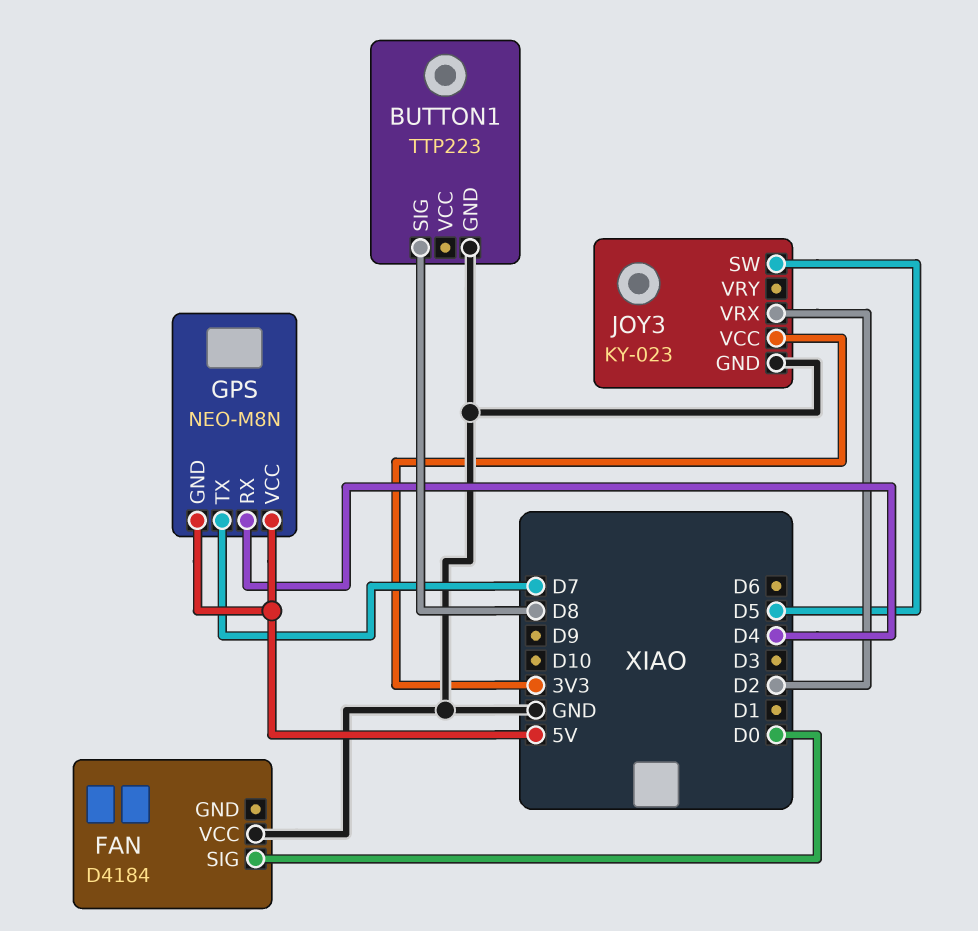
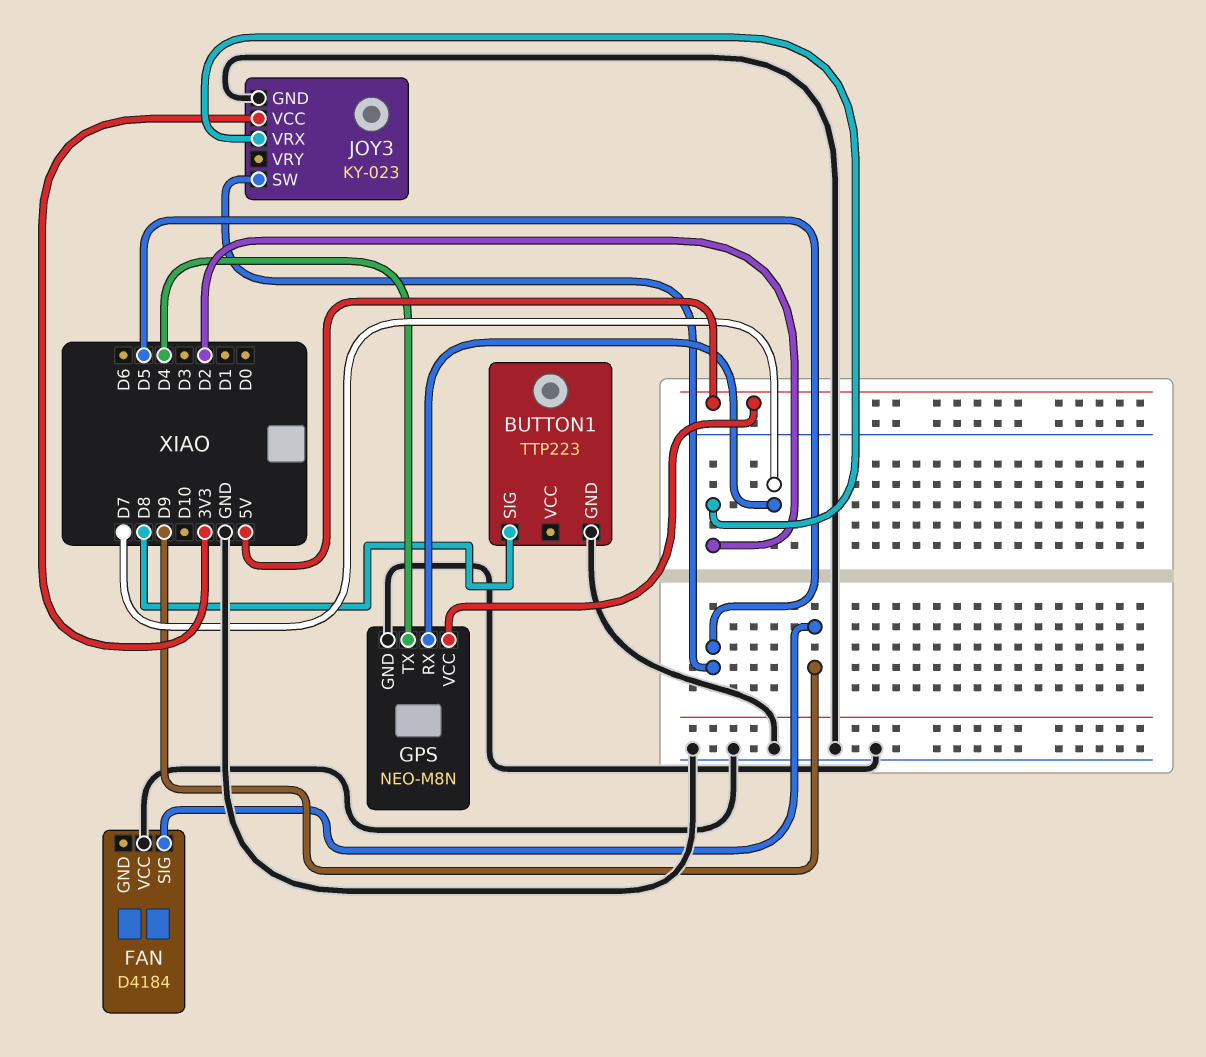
FAN pin SIG: D0 -> D9
GPS pin GND: 5V -> GND
GPS pin RX: D4 -> D7
GPS pin TX: D7 -> D4

